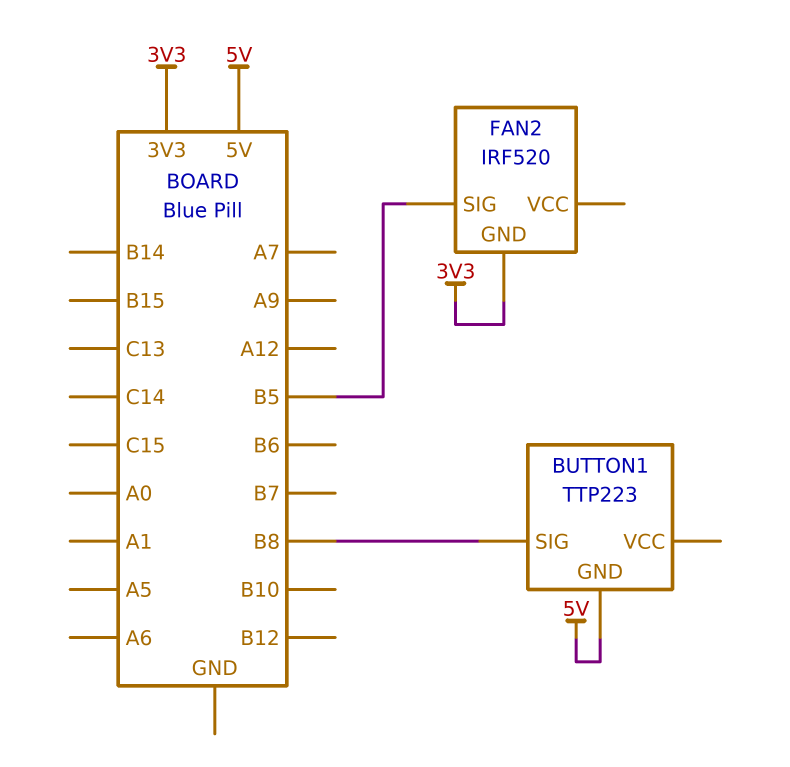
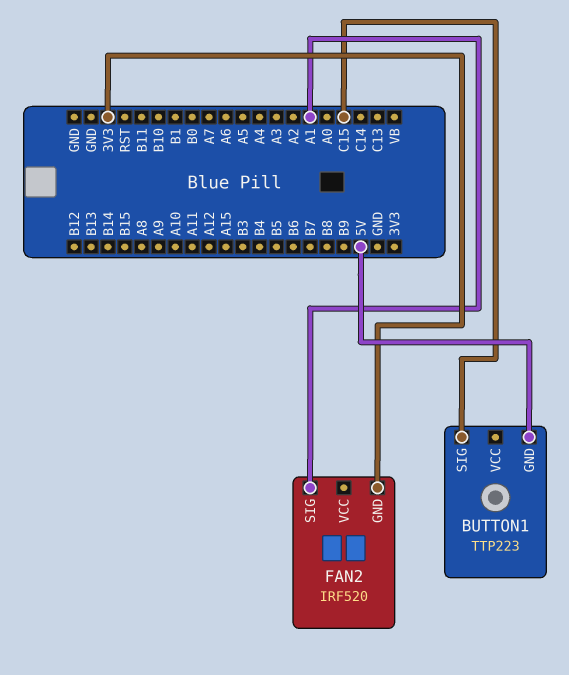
BUTTON1 pin SIG: B8 -> C15
FAN2 pin SIG: B5 -> A1

